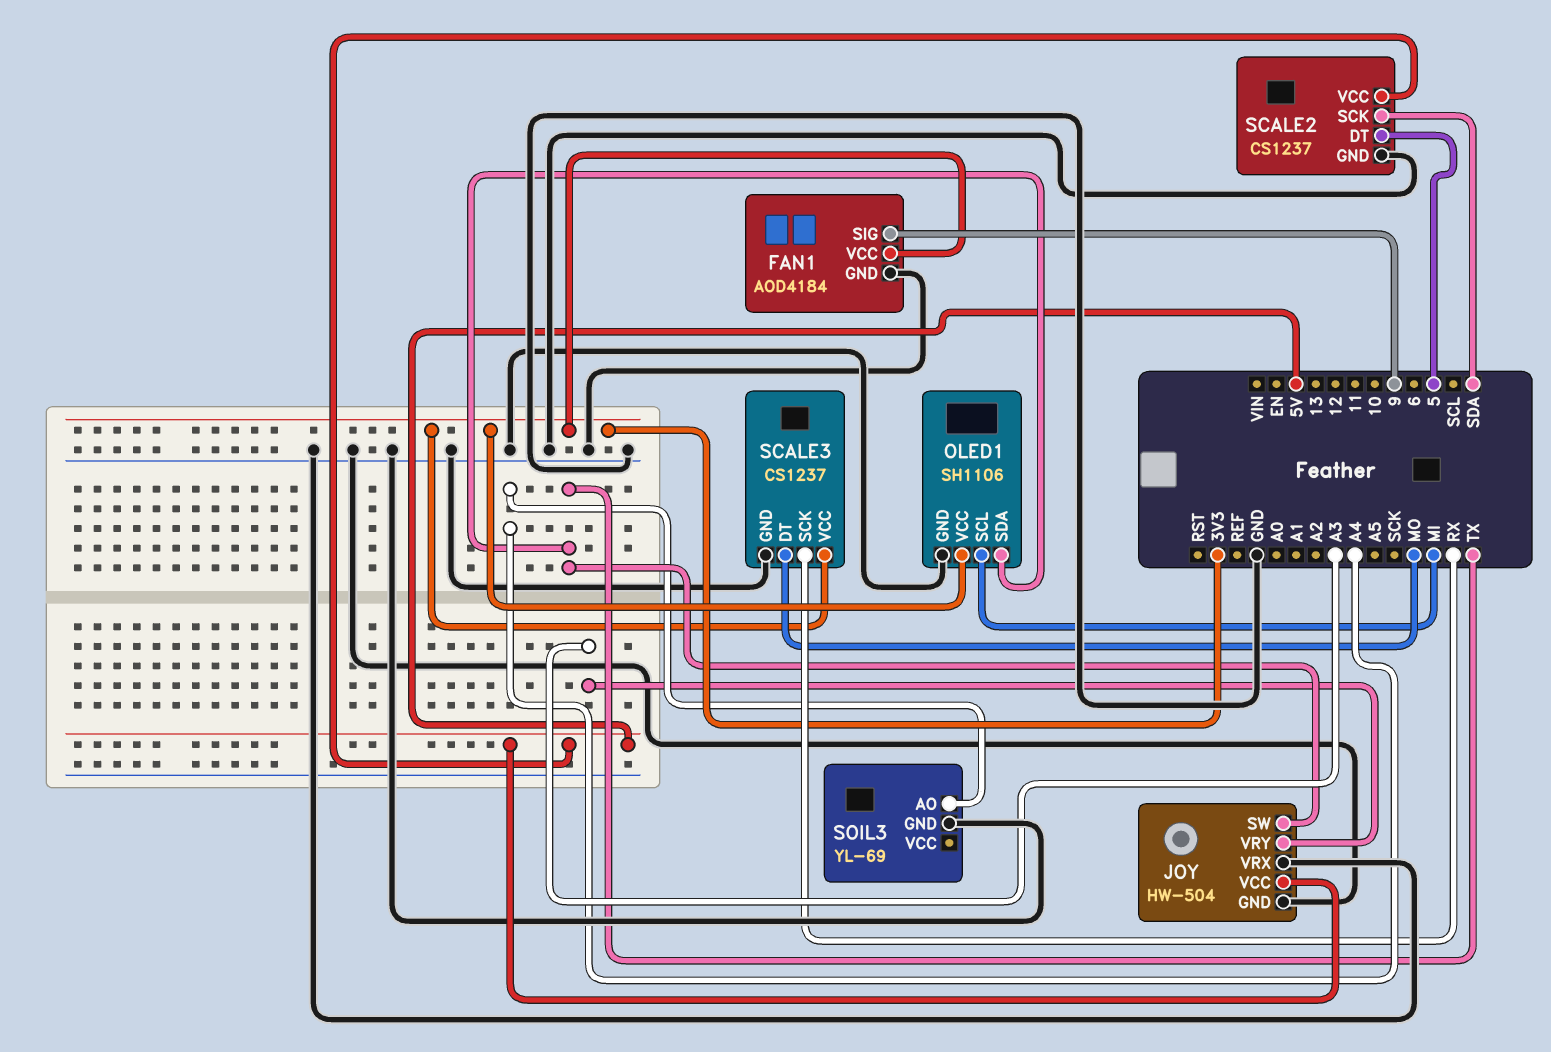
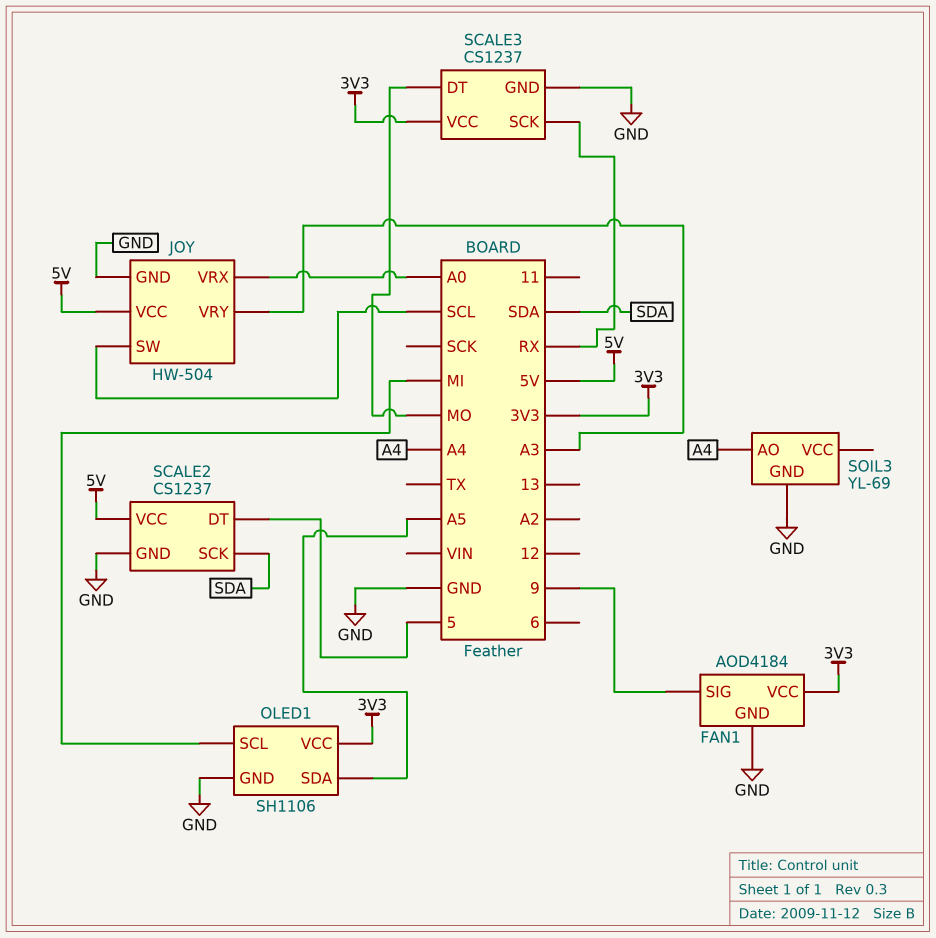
JOY pin SW: TX -> SCL
JOY pin VRX: GND -> A0
OLED1 pin SDA: TX -> A5

